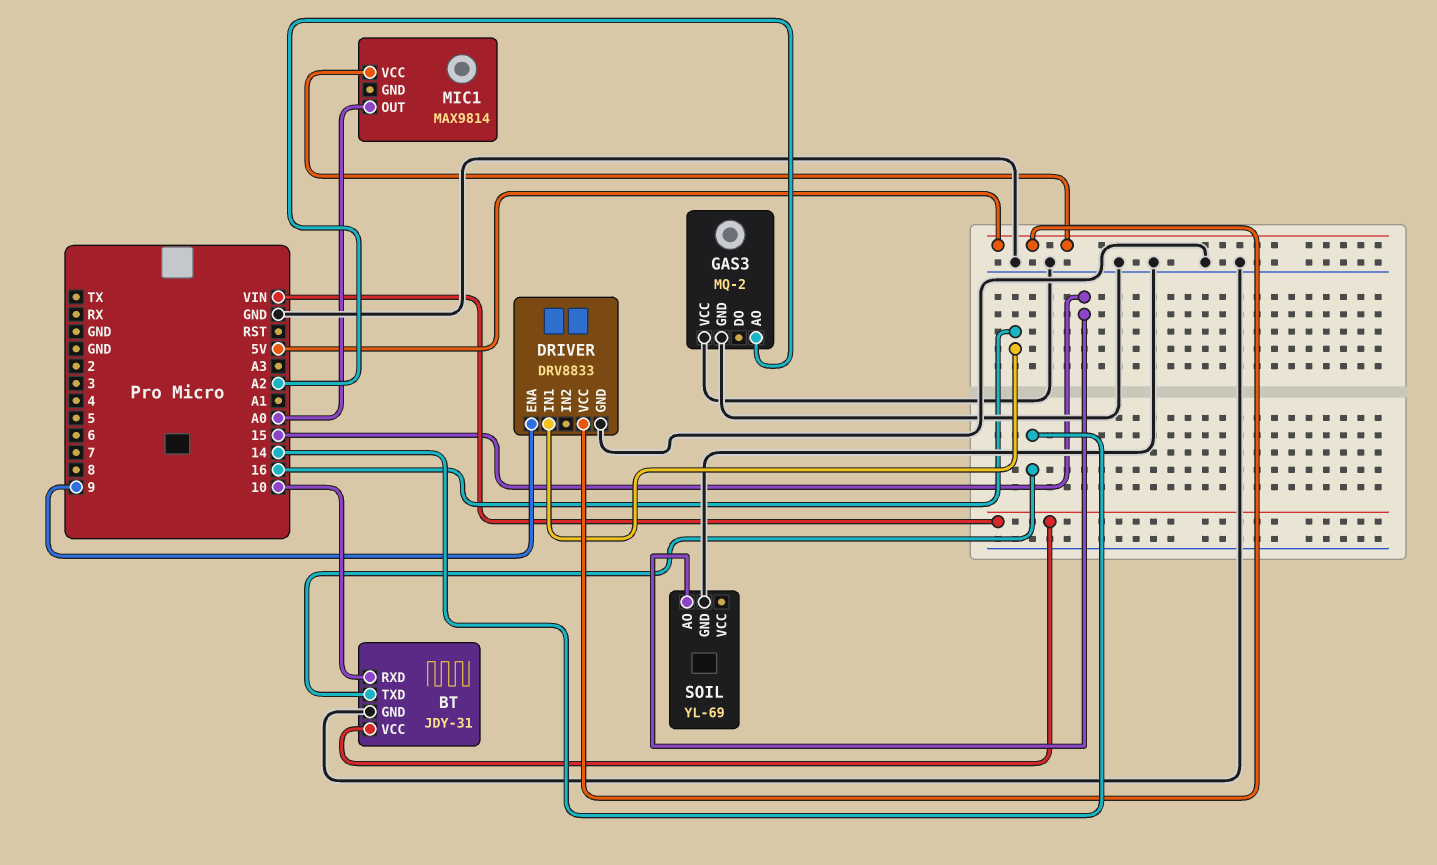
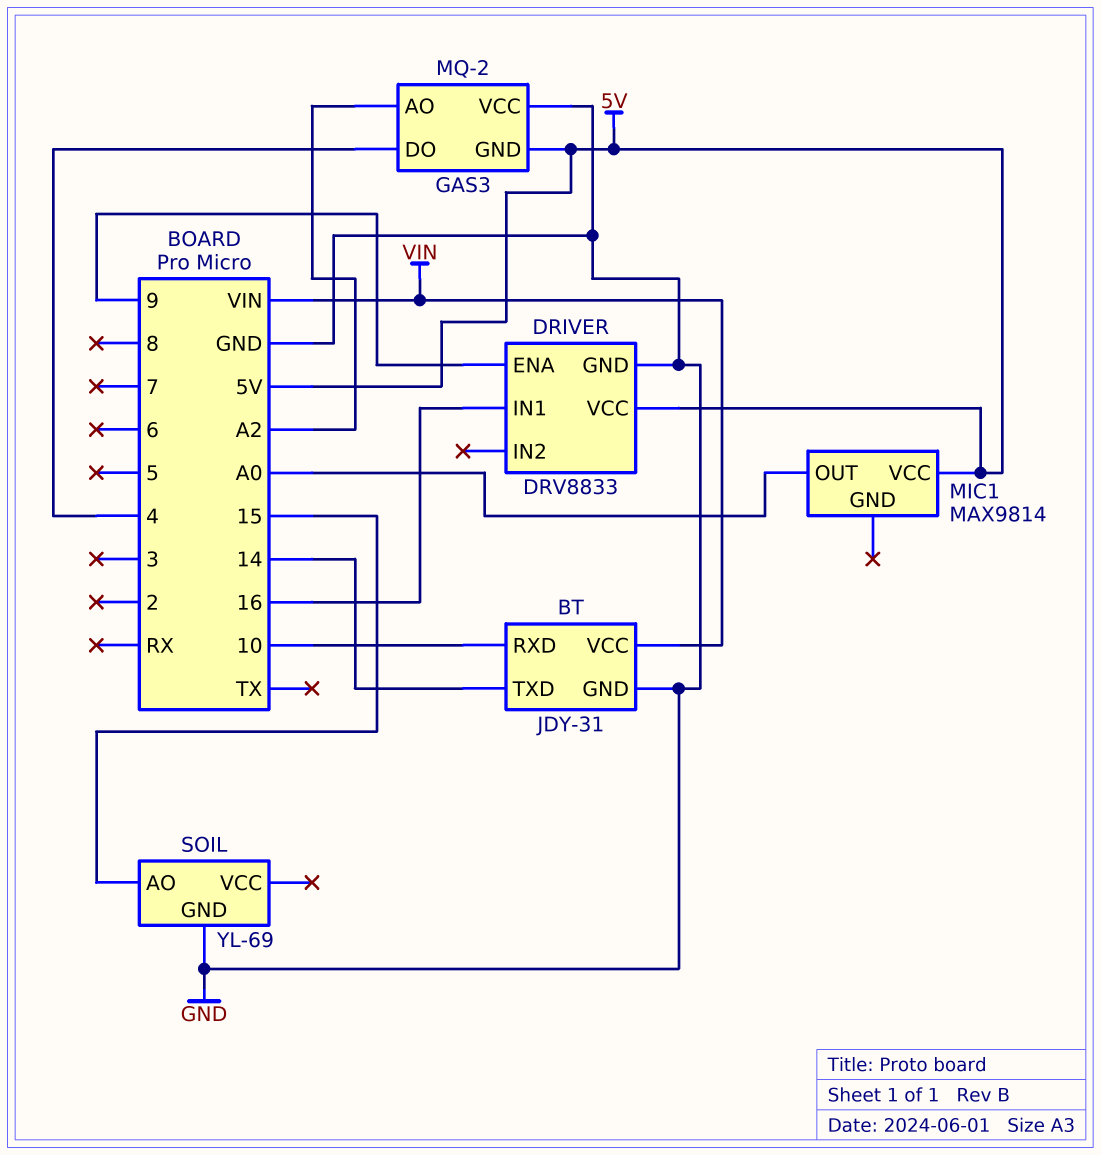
GAS3 pin DO: none -> 4
GAS3 pin GND: GND -> 5V

